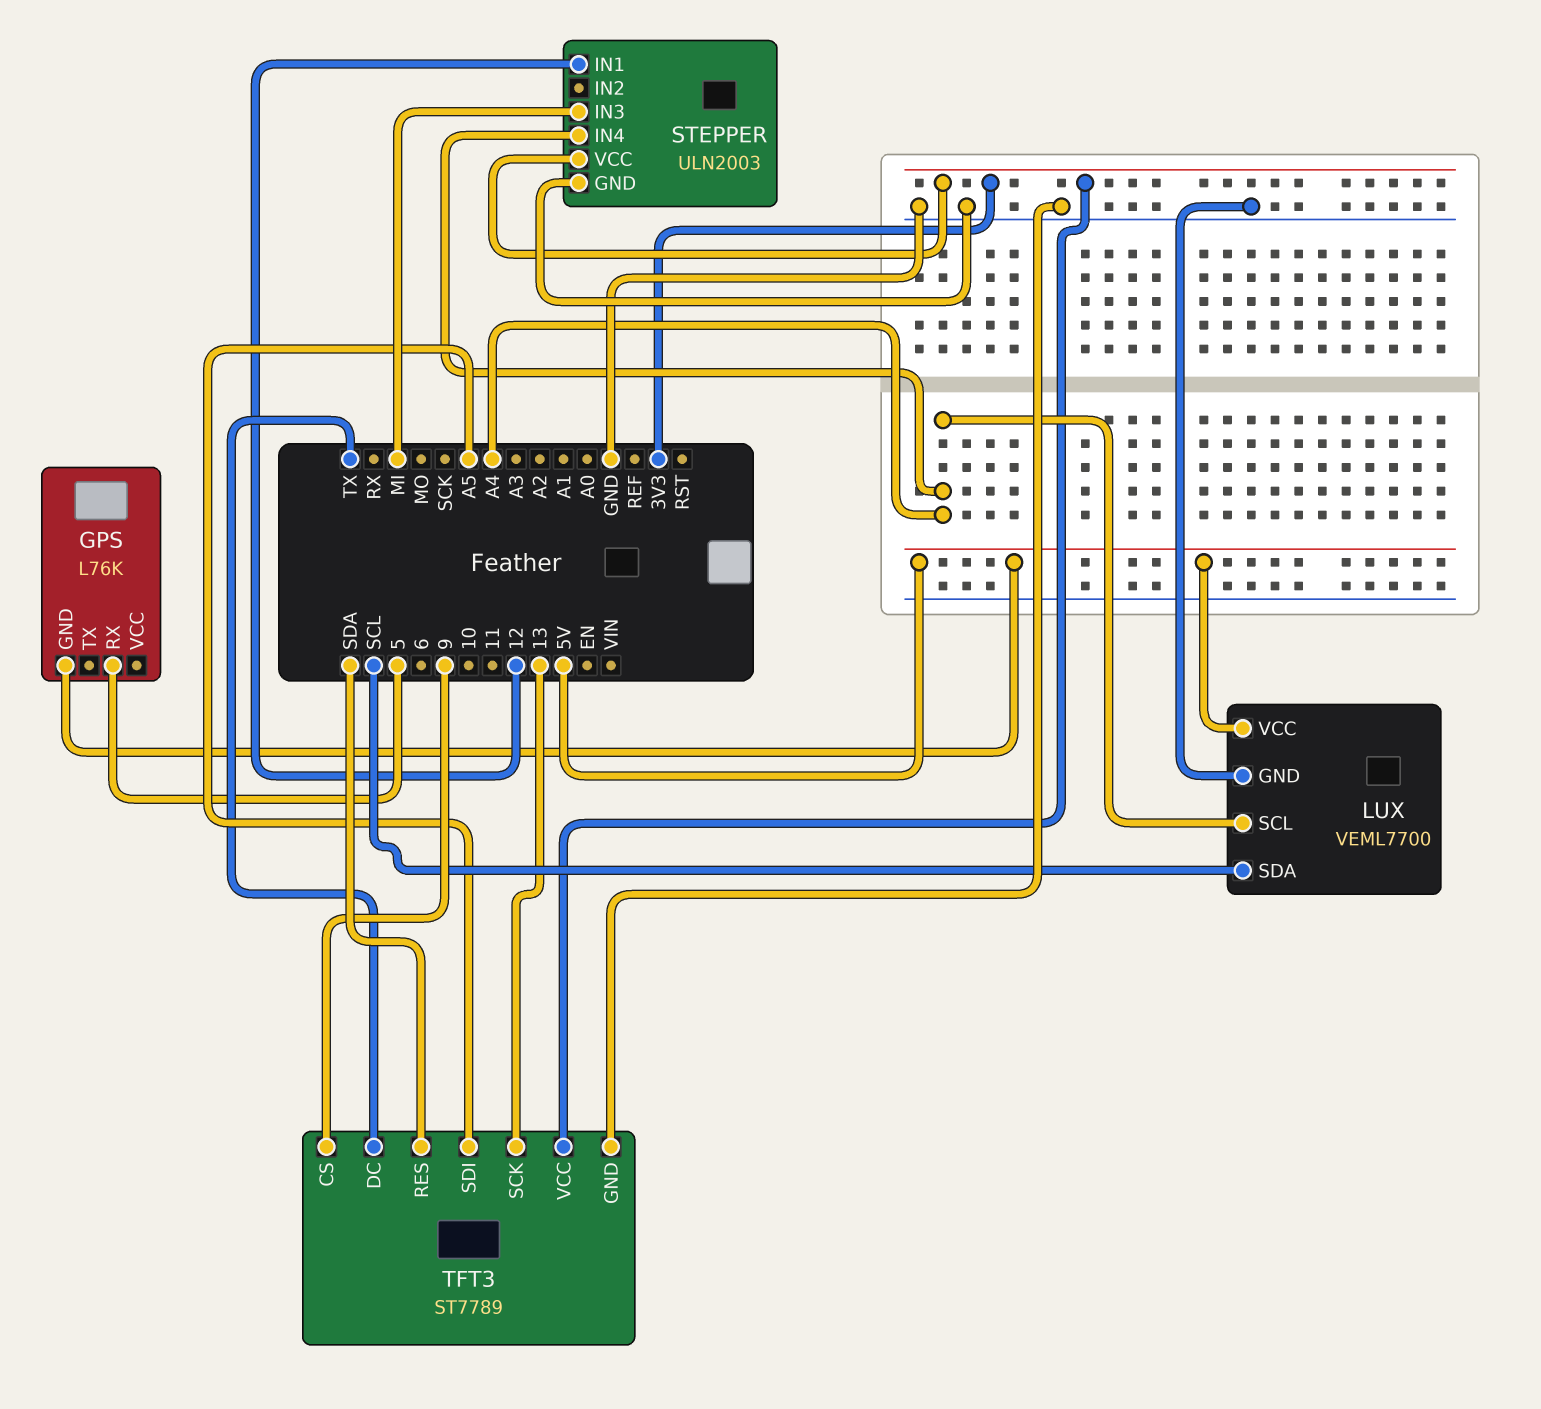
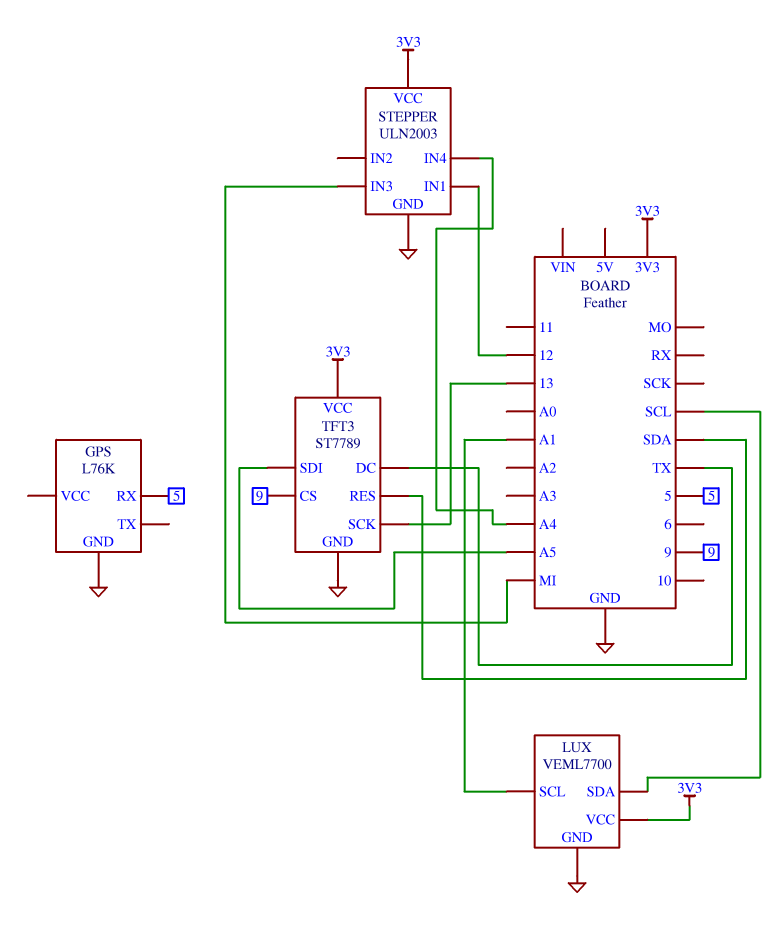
GPS pin GND: 5V -> GND
LUX pin SCL: A4 -> A1
LUX pin VCC: 5V -> 3V3

